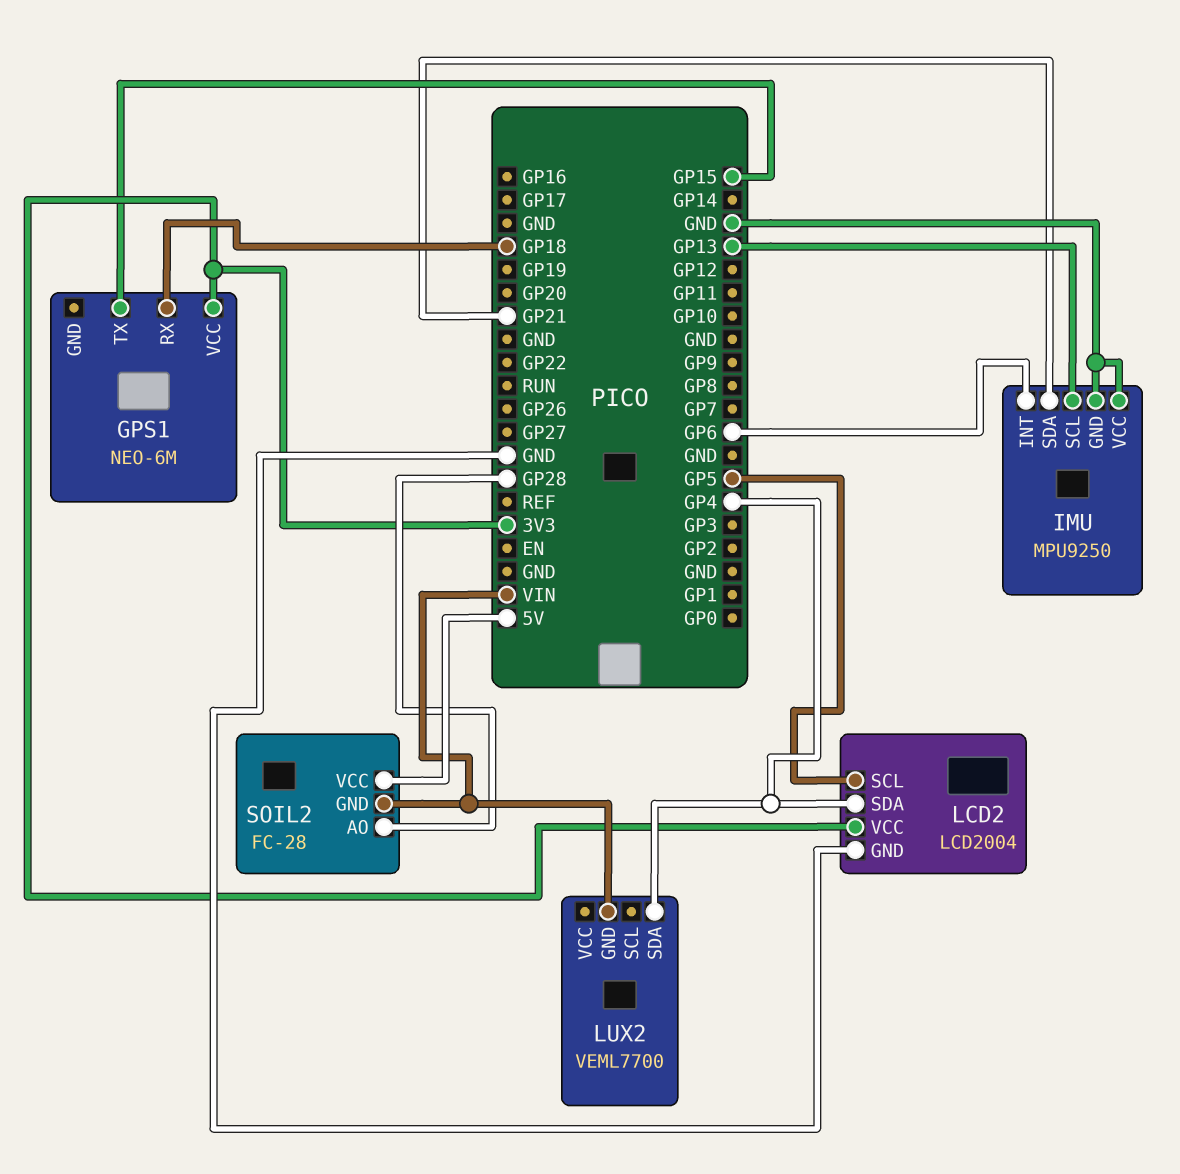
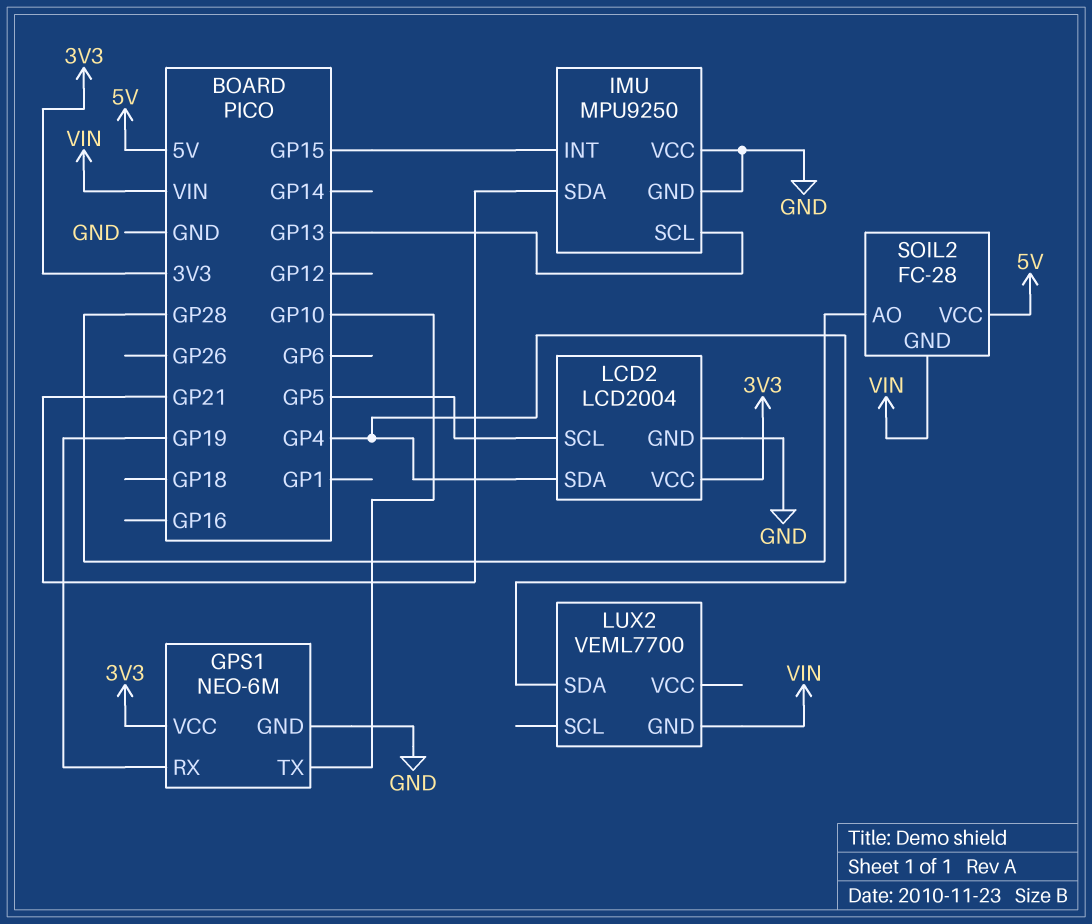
GPS1 pin GND: none -> GND
GPS1 pin RX: GP18 -> GP19
GPS1 pin TX: GP15 -> GP10
IMU pin INT: GP6 -> GP15

